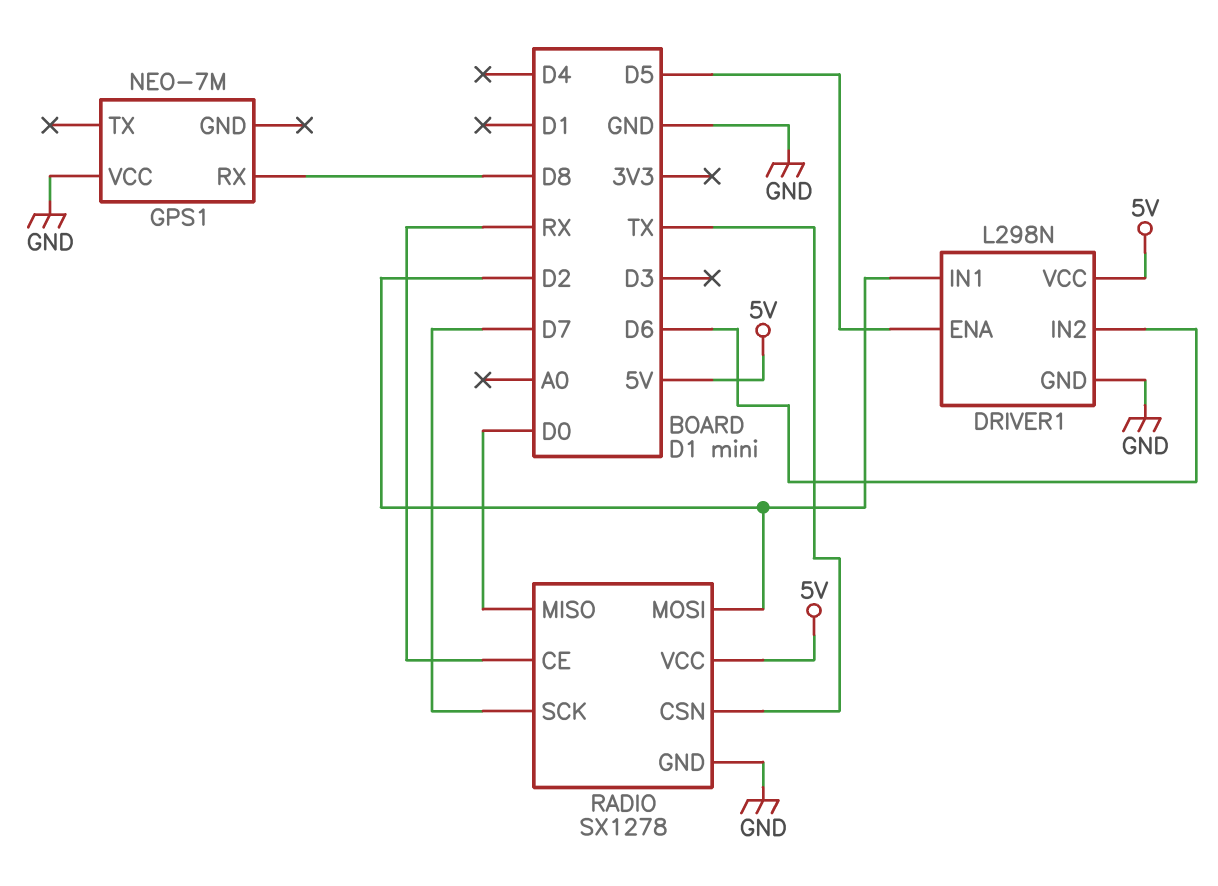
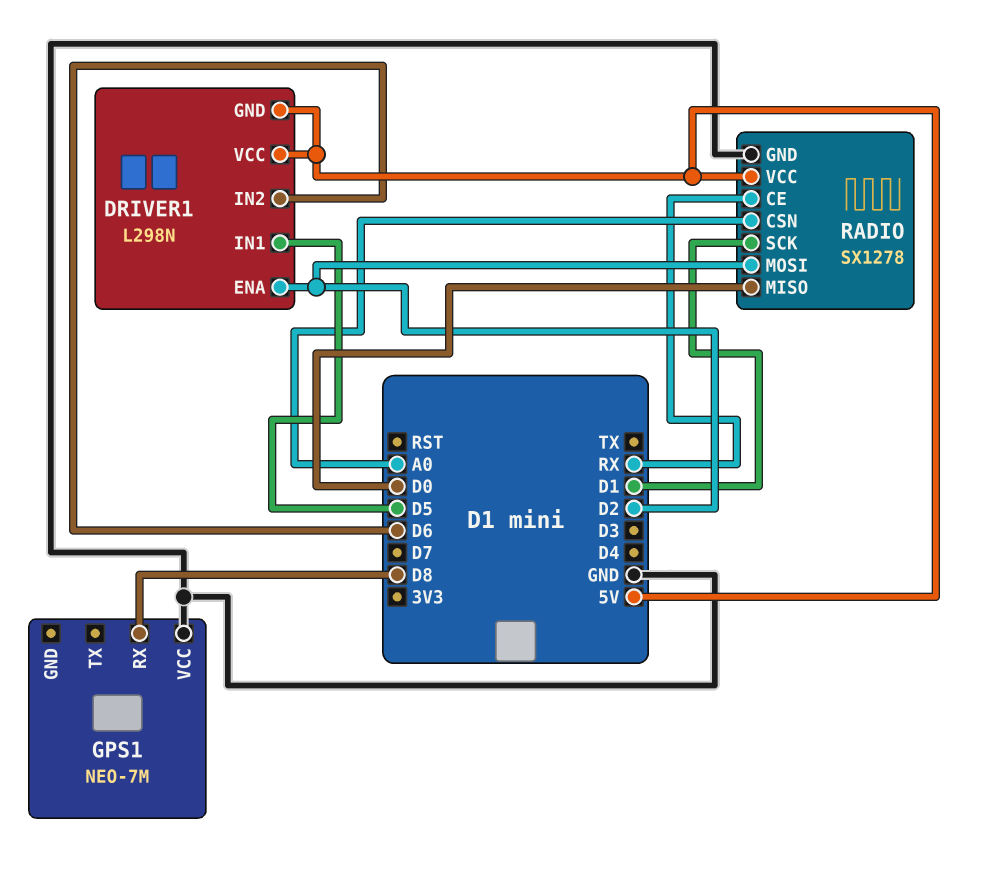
DRIVER1 pin ENA: D5 -> D2
DRIVER1 pin GND: GND -> 5V
DRIVER1 pin IN1: D2 -> D5
RADIO pin CSN: TX -> A0
RADIO pin SCK: D7 -> D1

